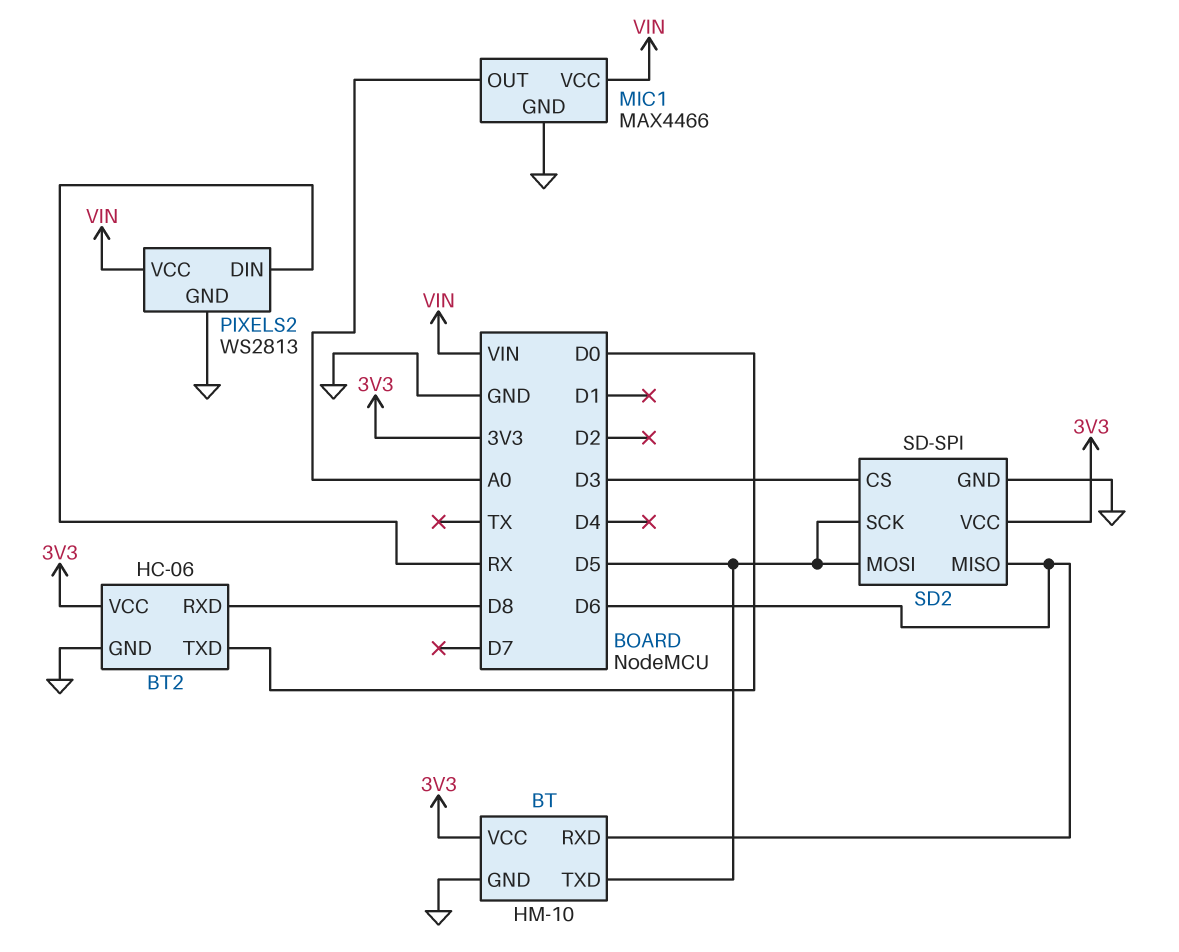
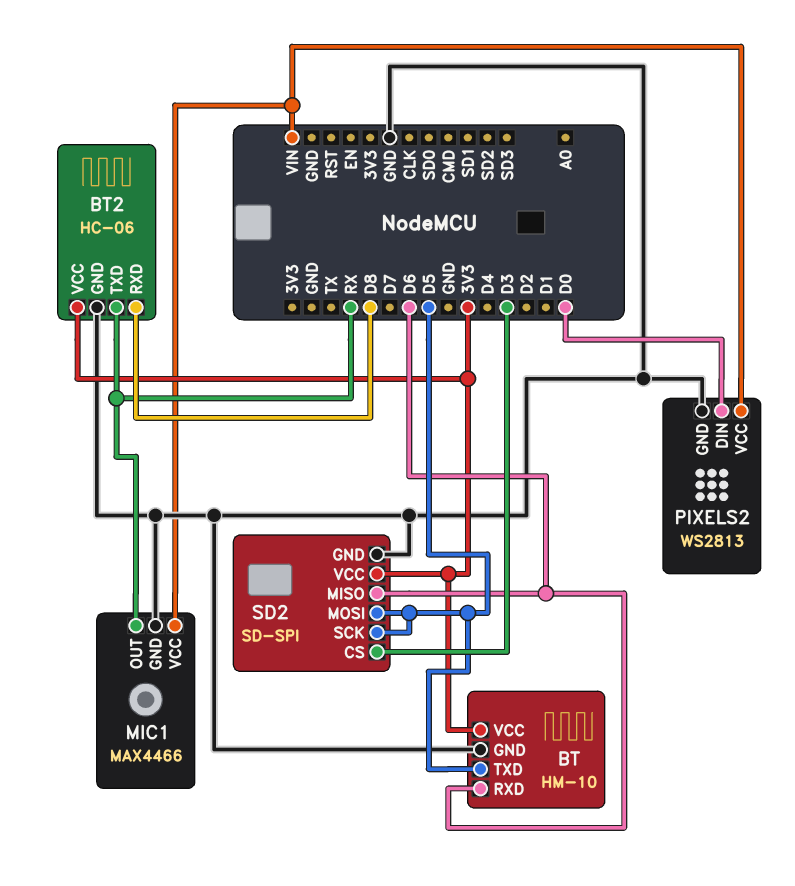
BT2 pin TXD: D0 -> RX
MIC1 pin OUT: A0 -> RX
PIXELS2 pin DIN: RX -> D0

